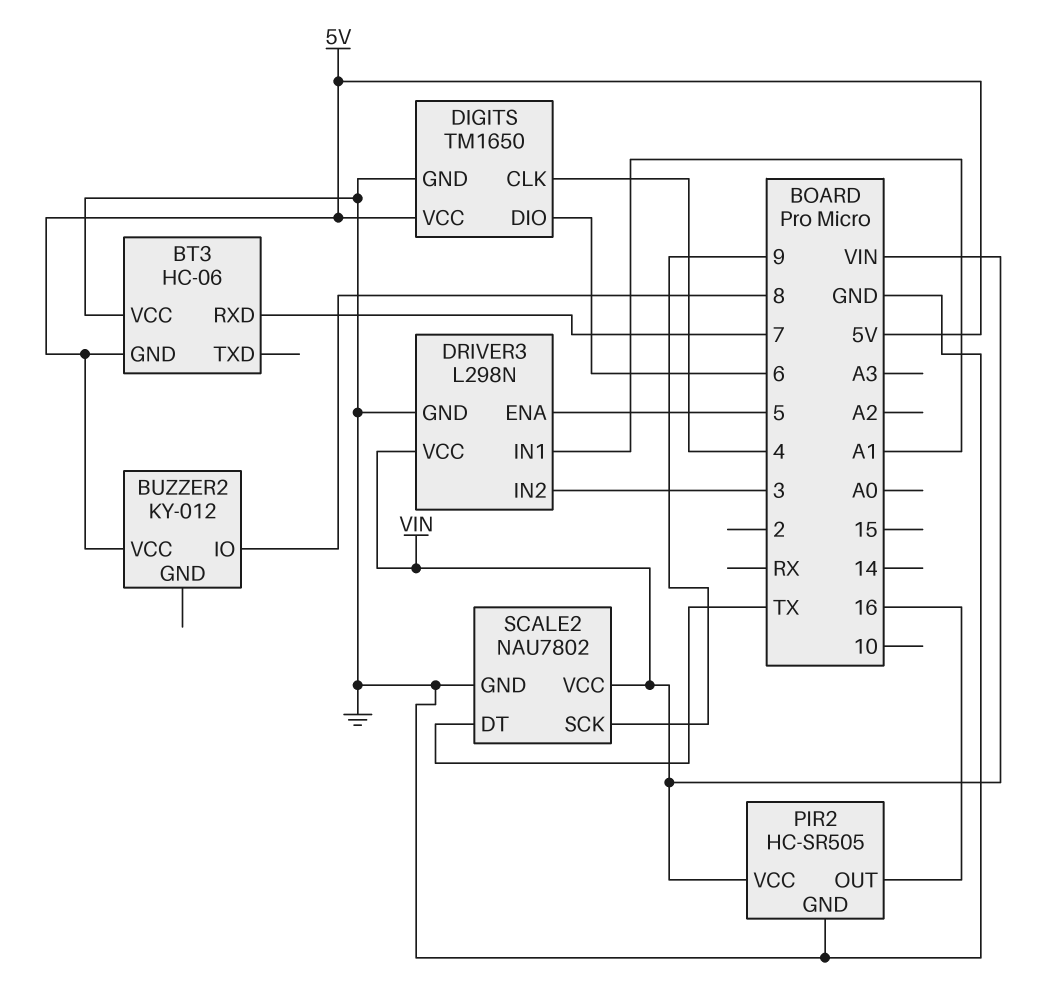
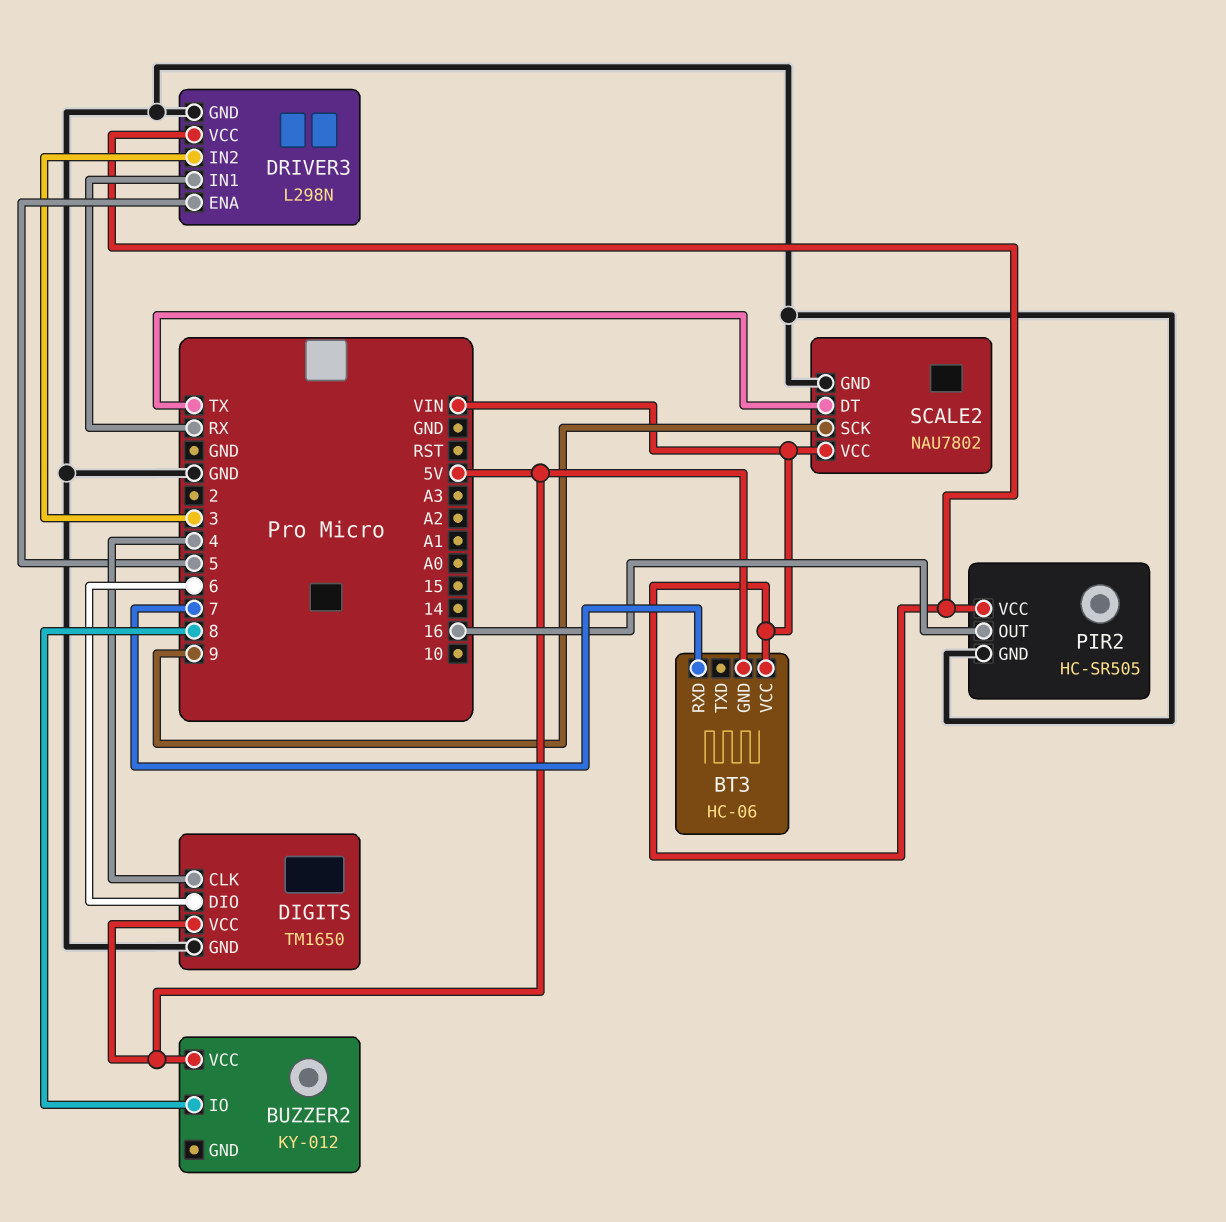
BT3 pin VCC: GND -> VIN
DRIVER3 pin IN1: A1 -> RX

